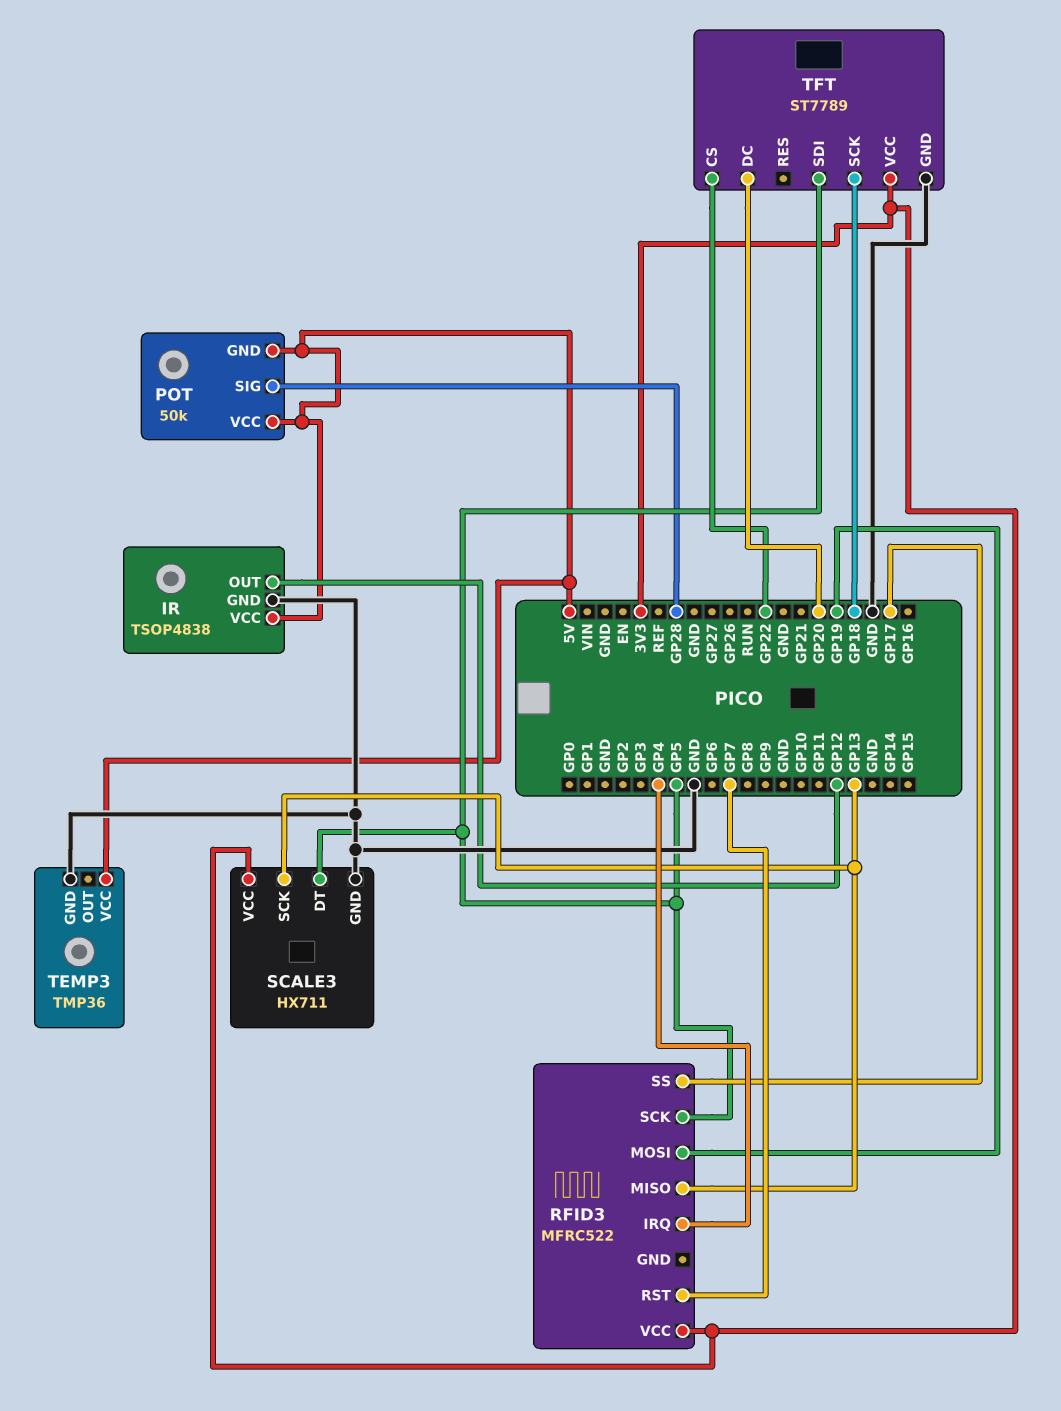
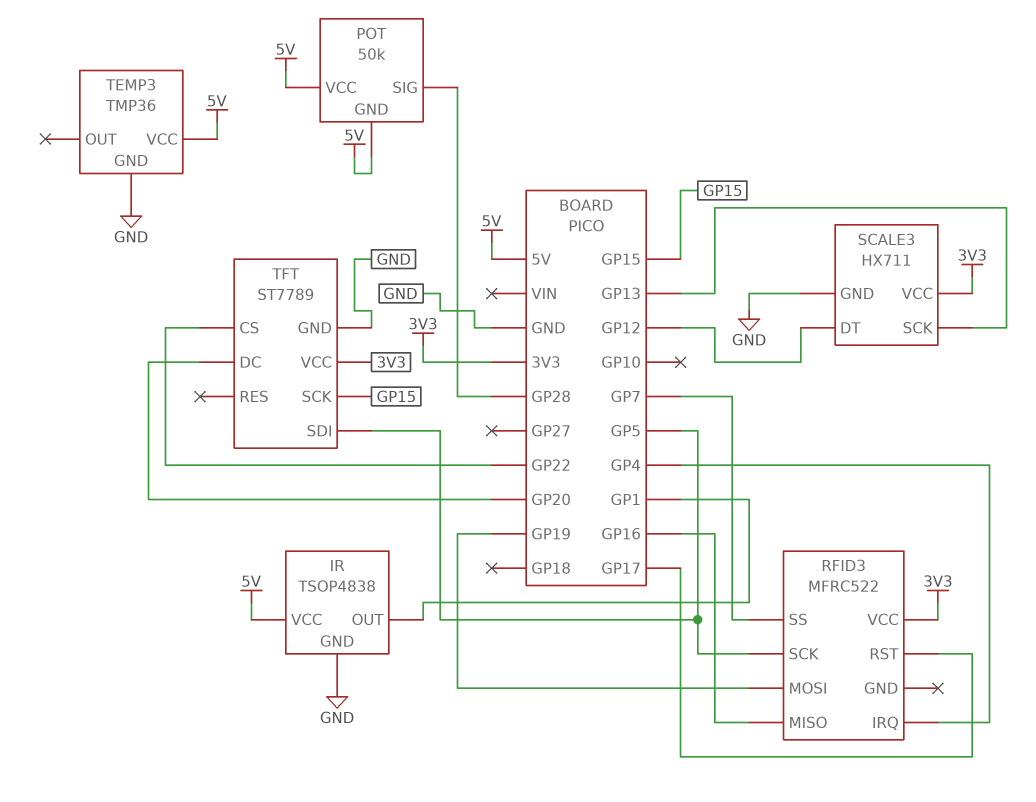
IR pin OUT: GP12 -> GP1
RFID3 pin MISO: GP13 -> GP16
RFID3 pin RST: GP7 -> GP17
RFID3 pin SS: GP17 -> GP7
SCALE3 pin DT: GP5 -> GP12
TFT pin SCK: GP18 -> GP15

